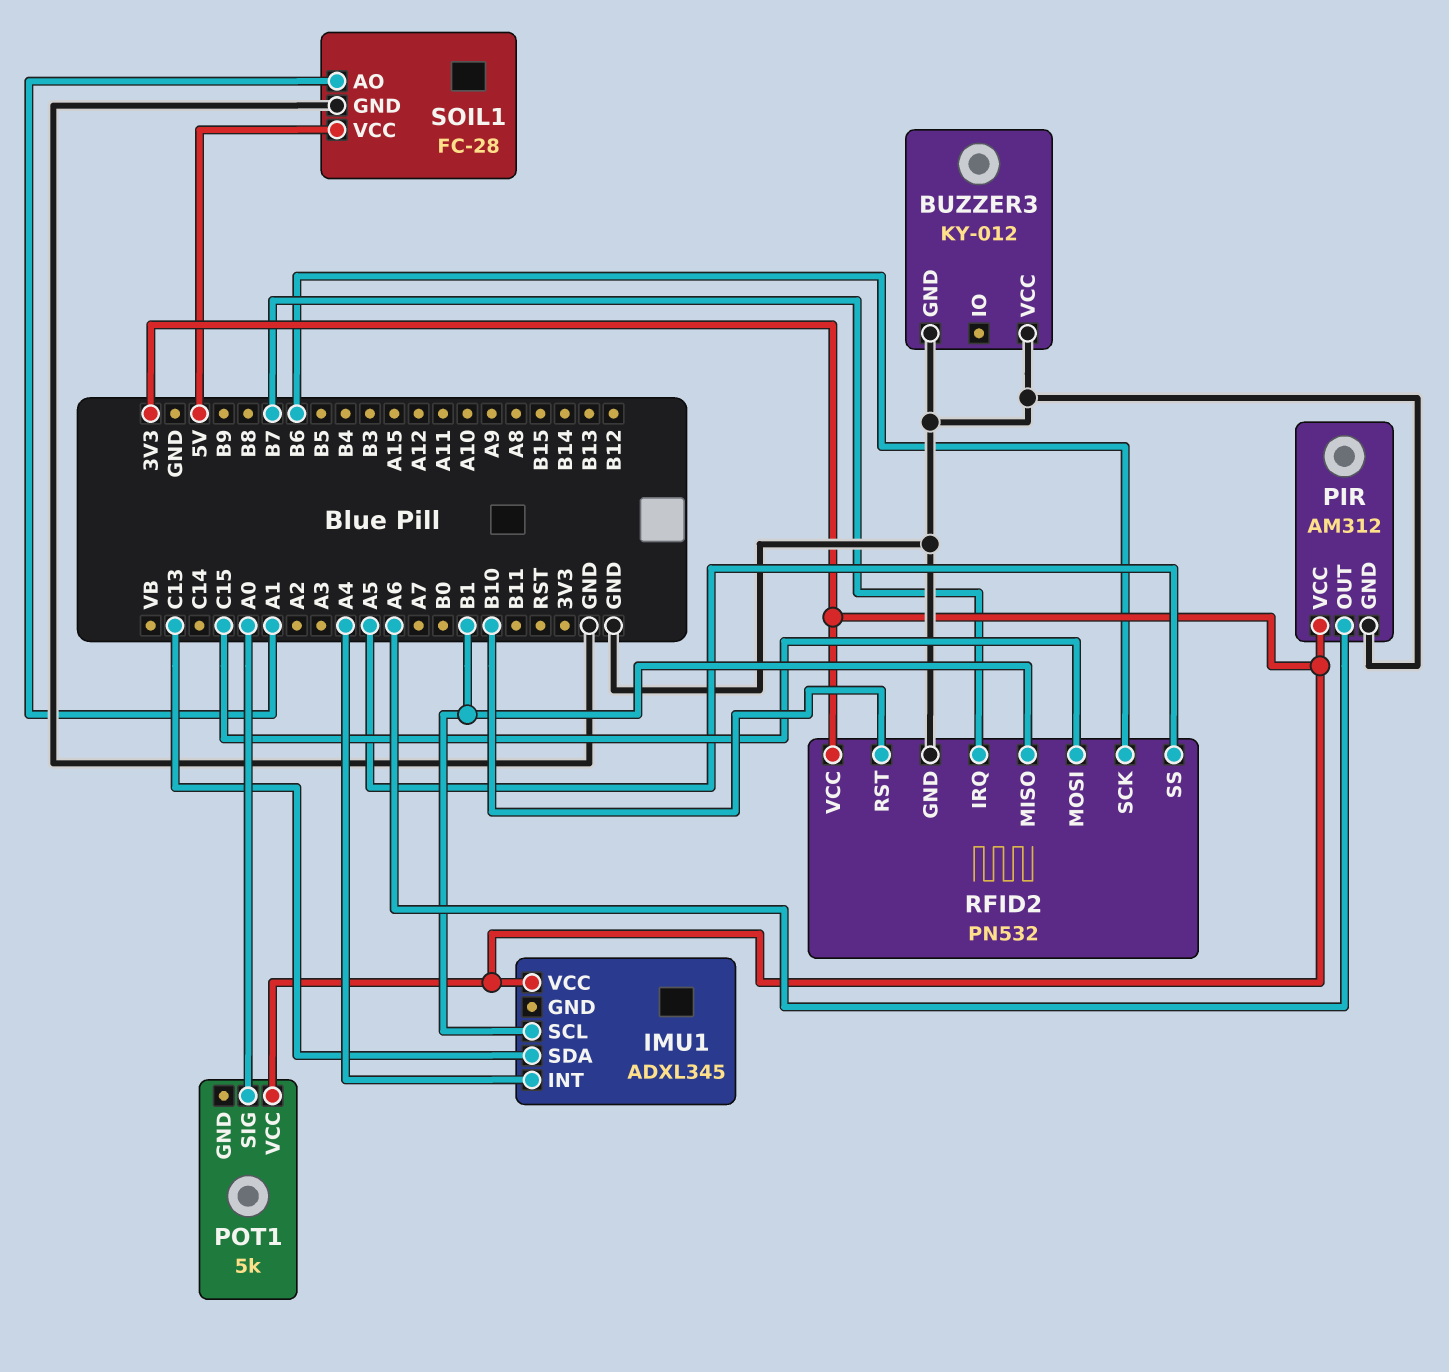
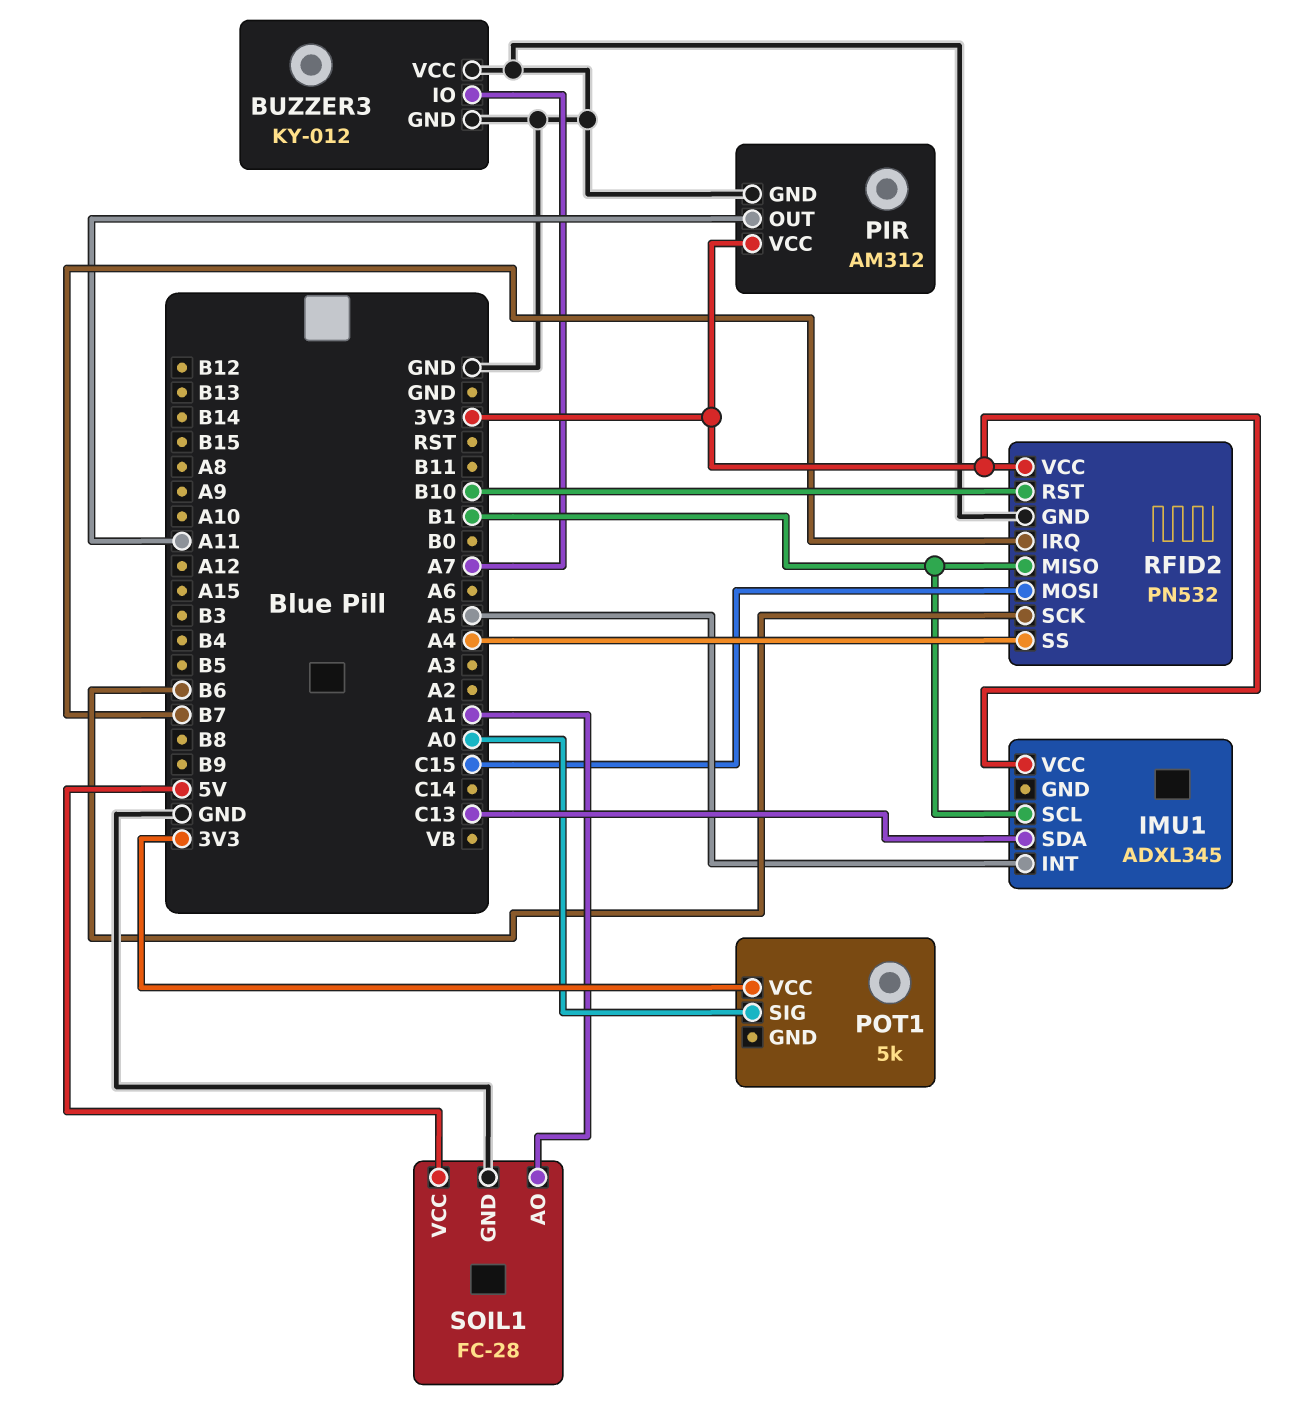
BUZZER3 pin IO: none -> A7
IMU1 pin INT: A4 -> A5
PIR pin OUT: A6 -> A11
RFID2 pin SS: A5 -> A4

